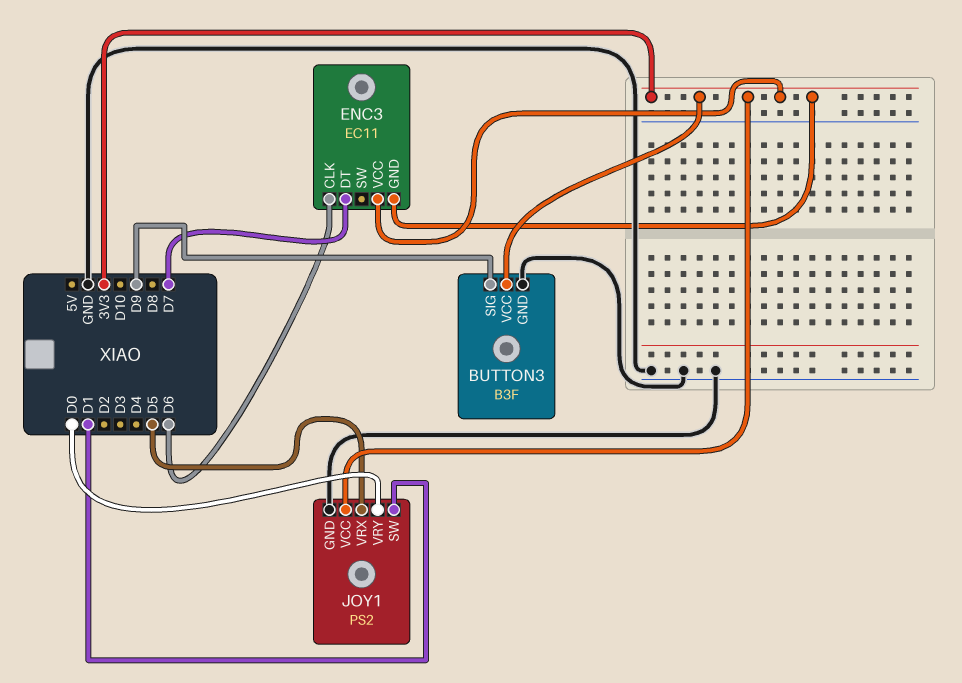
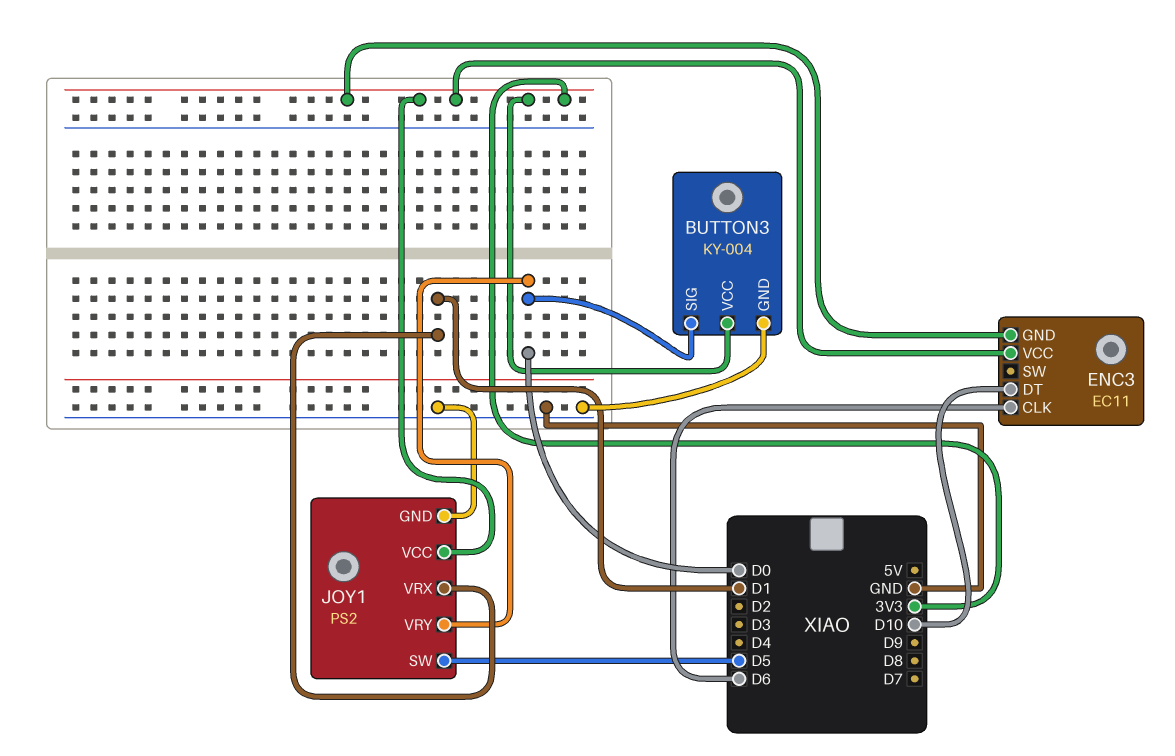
BUTTON3: B3F -> KY-004
BUTTON3 pin SIG: D9 -> D0
ENC3 pin DT: D7 -> D10
JOY1 pin SW: D1 -> D5
JOY1 pin VRX: D5 -> D1

